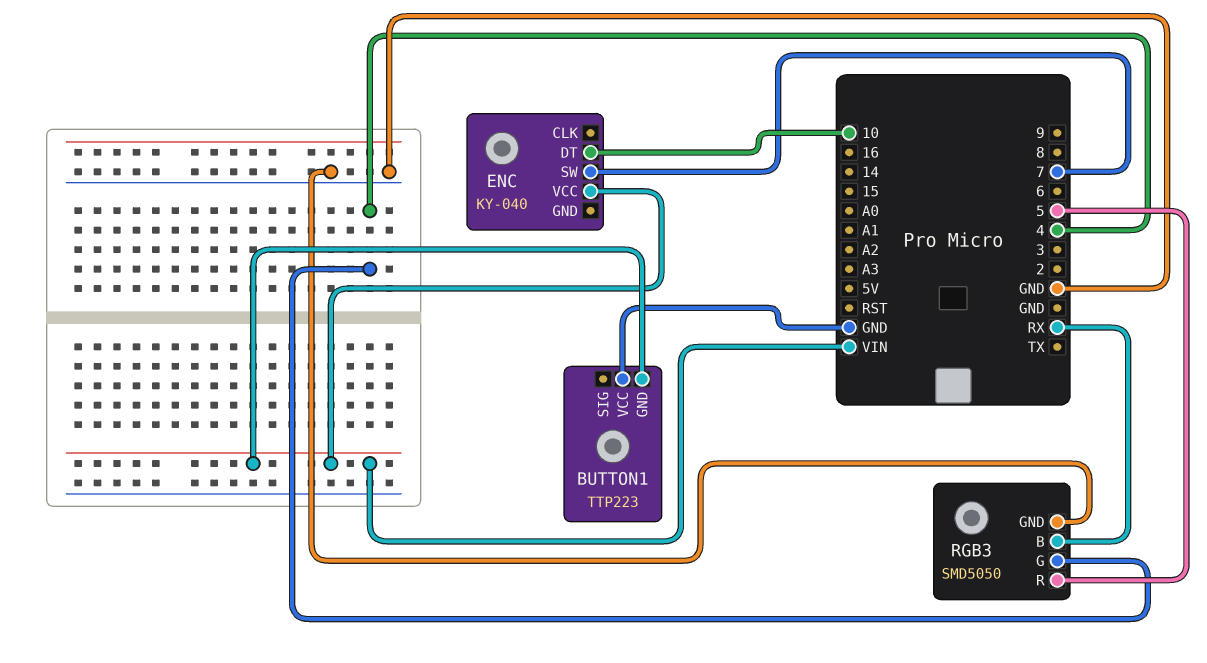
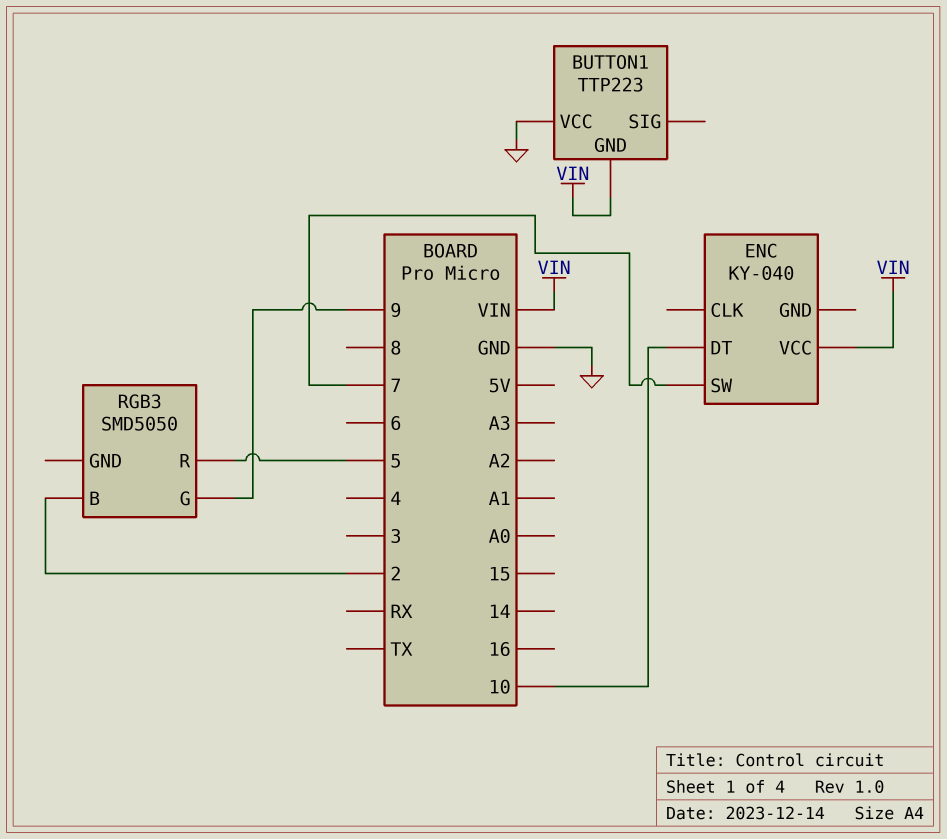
RGB3 pin B: RX -> 2
RGB3 pin G: 4 -> 9
RGB3 pin GND: GND -> none

